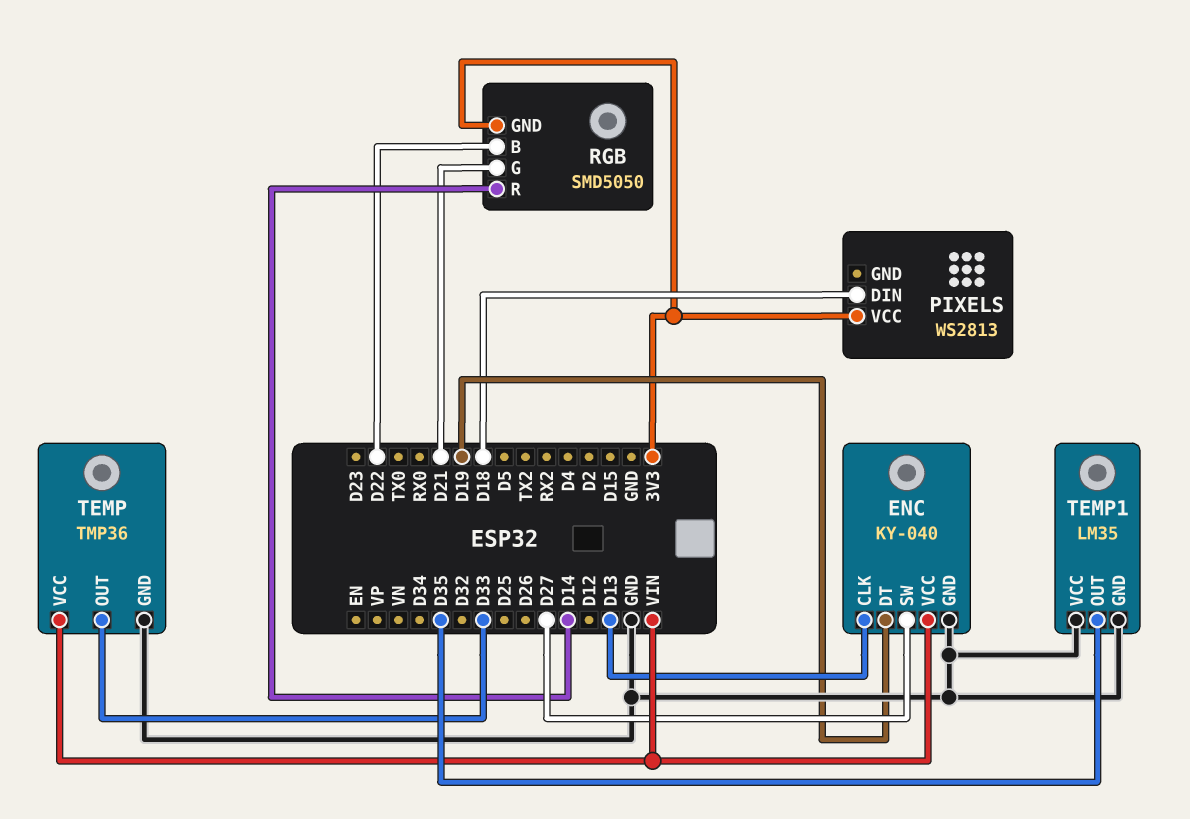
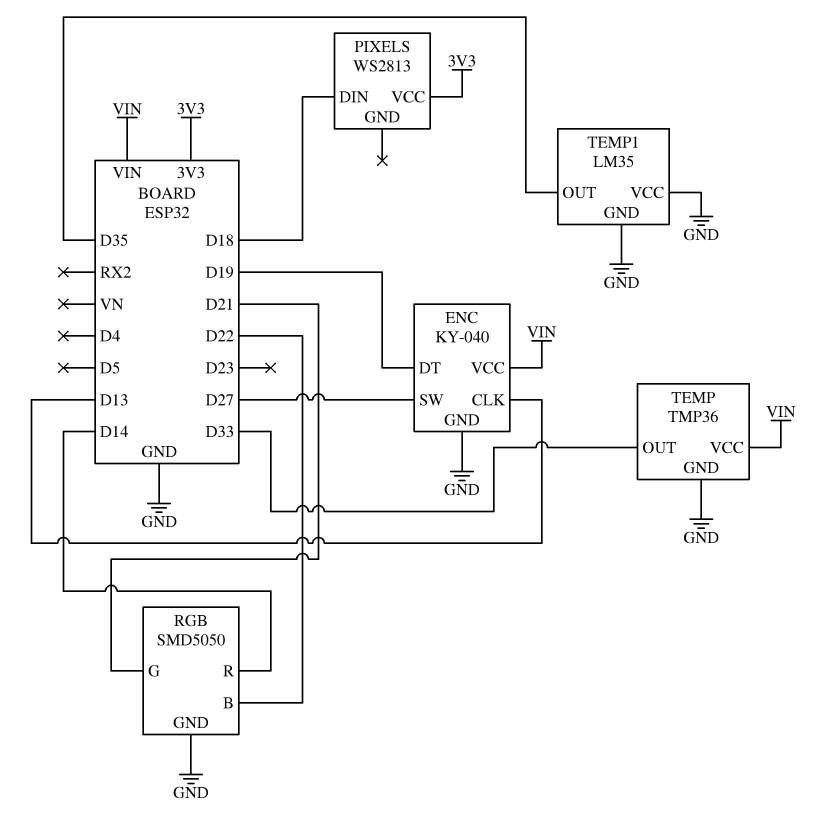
RGB pin GND: 3V3 -> GND

